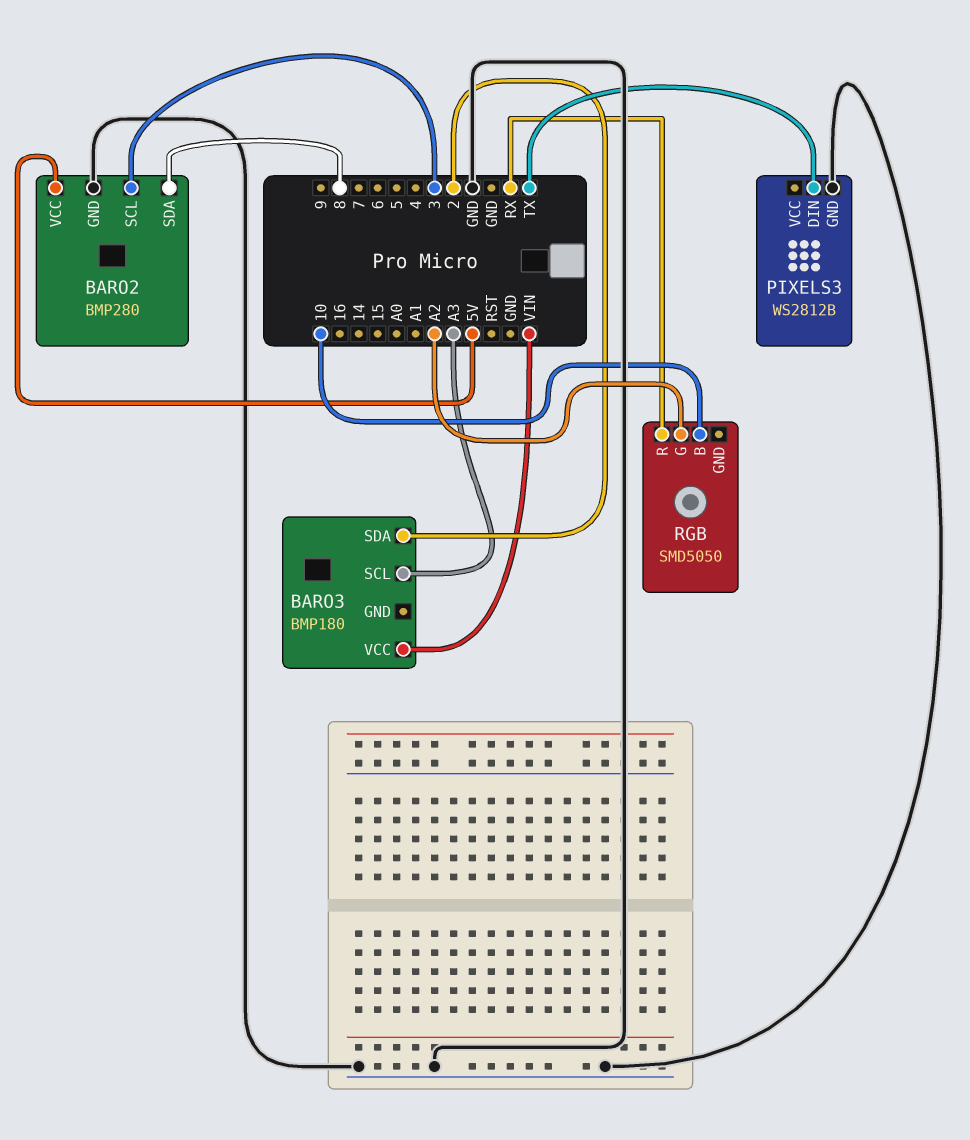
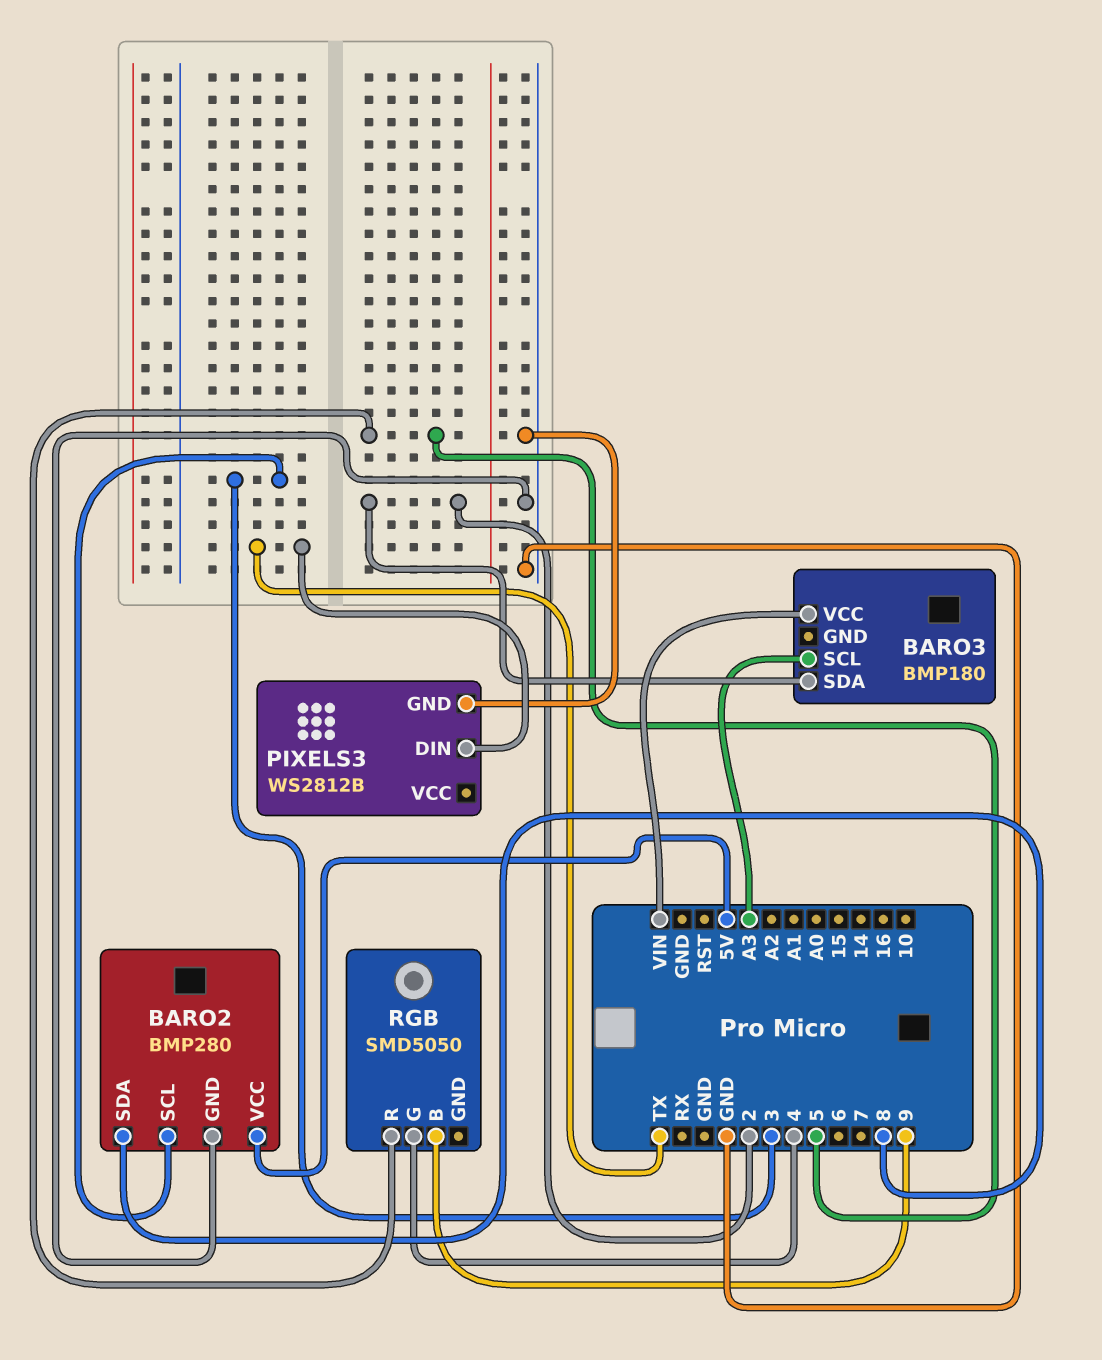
RGB pin B: 10 -> 9
RGB pin G: A2 -> 4
RGB pin R: RX -> 5

